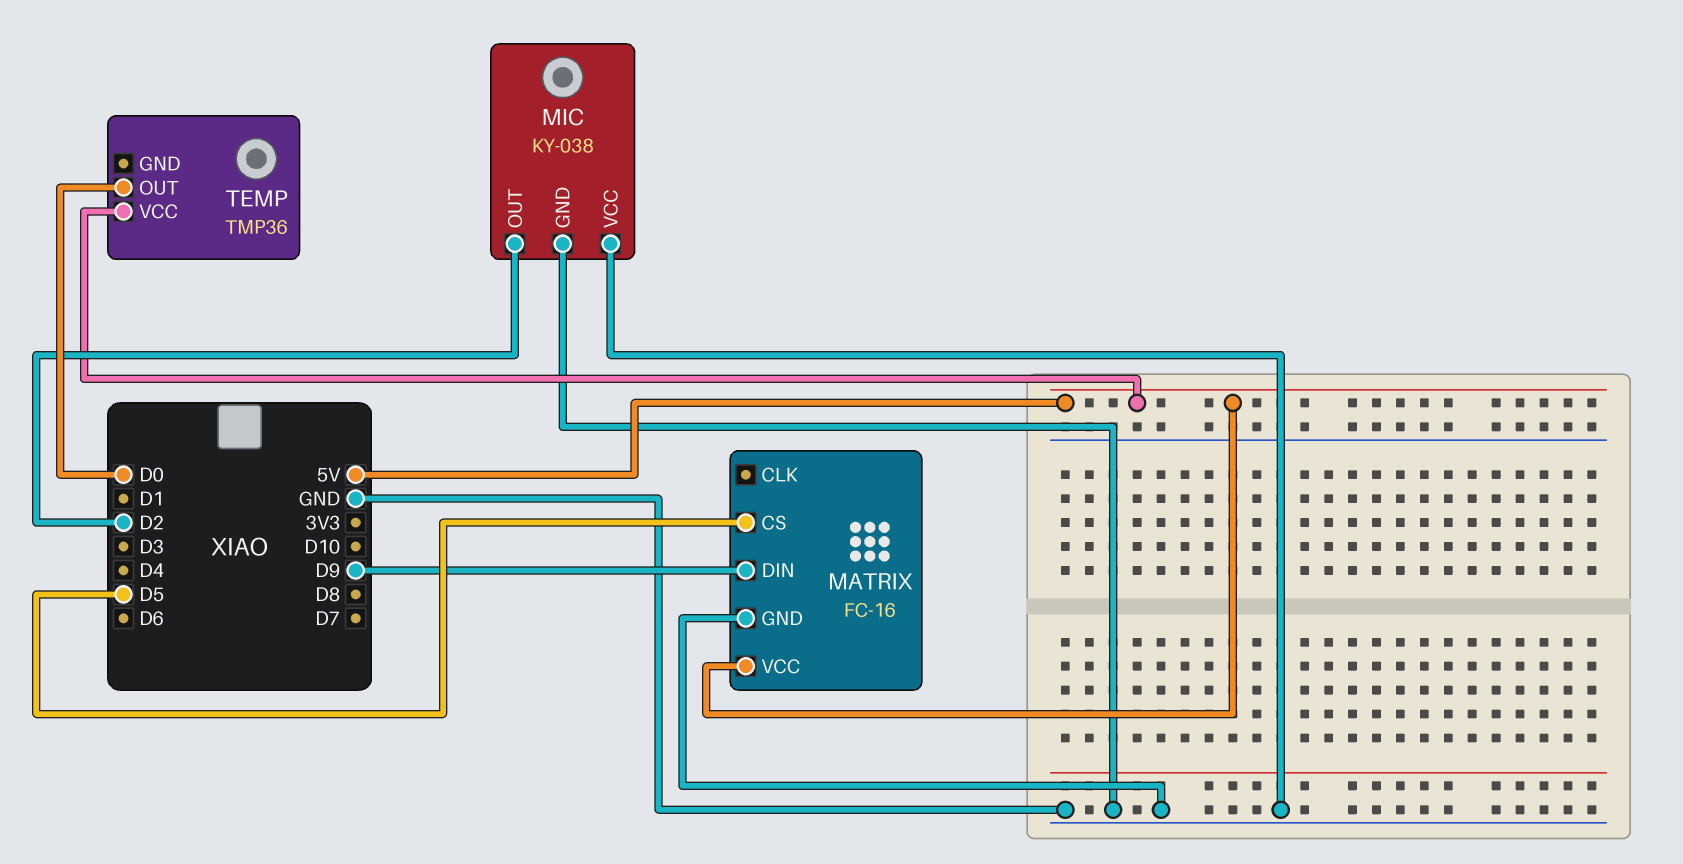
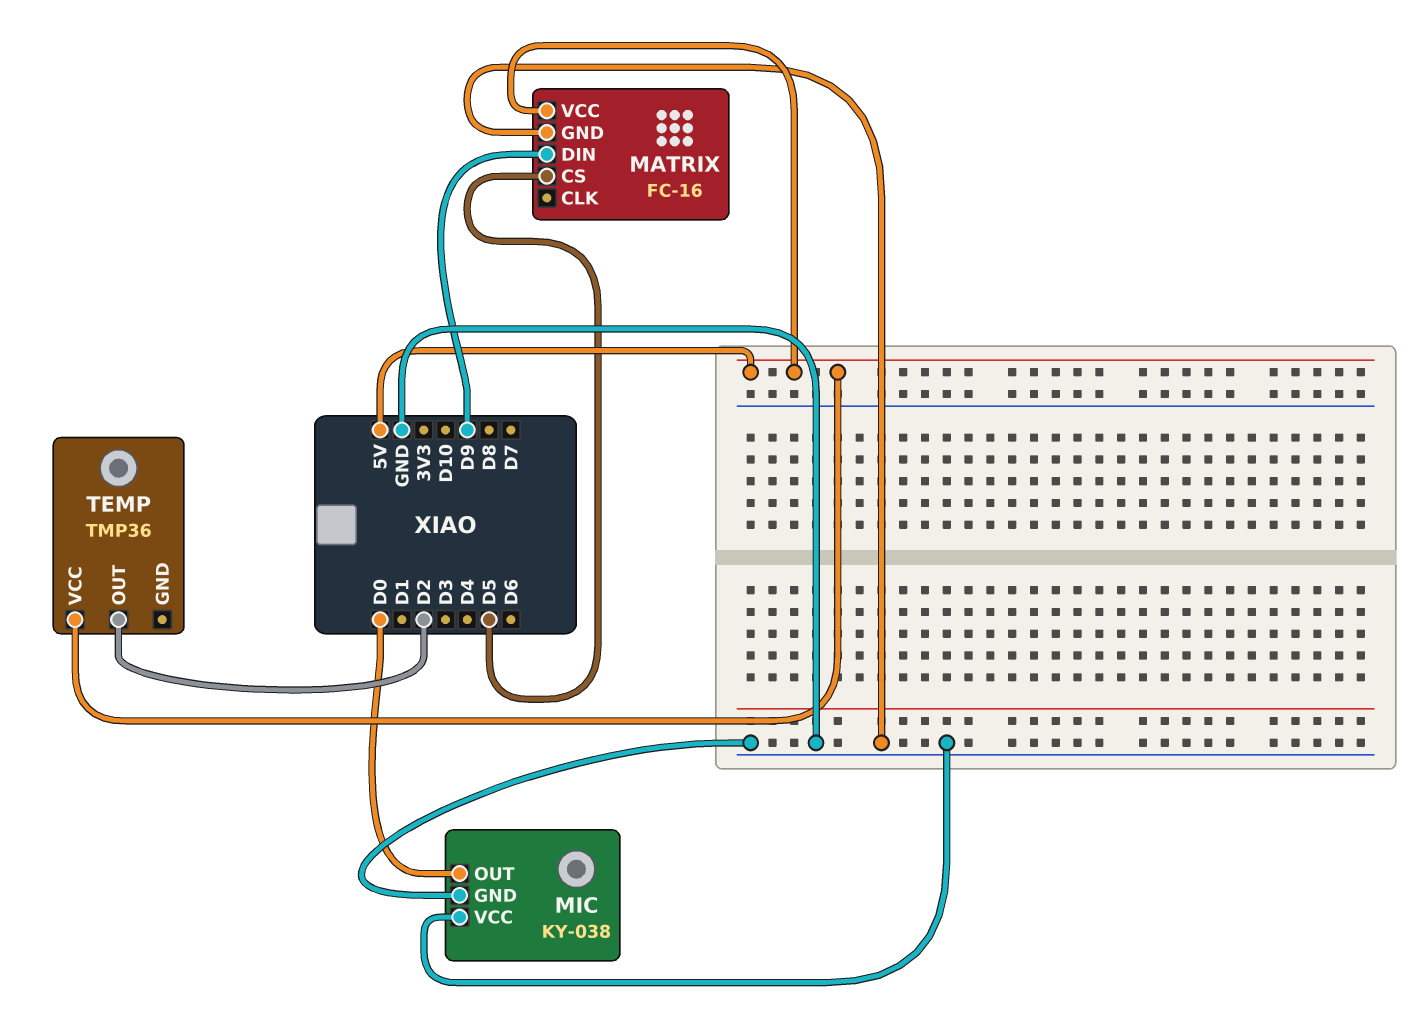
MIC pin OUT: D2 -> D0
TEMP pin OUT: D0 -> D2

